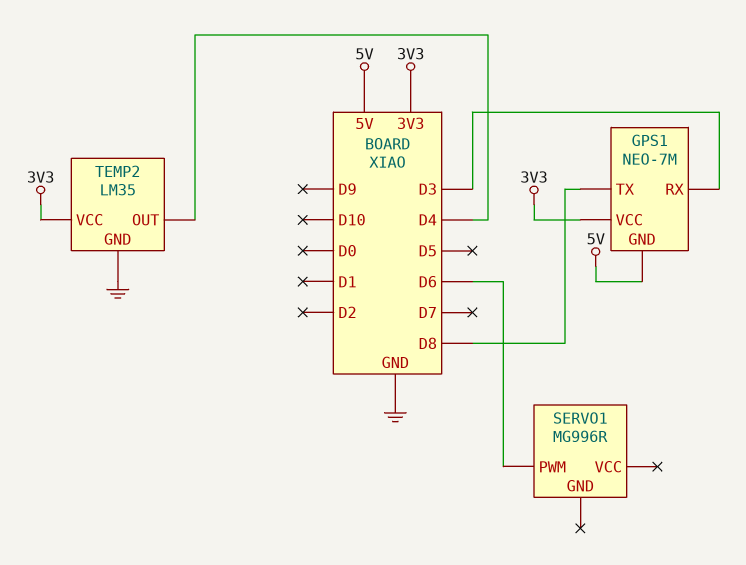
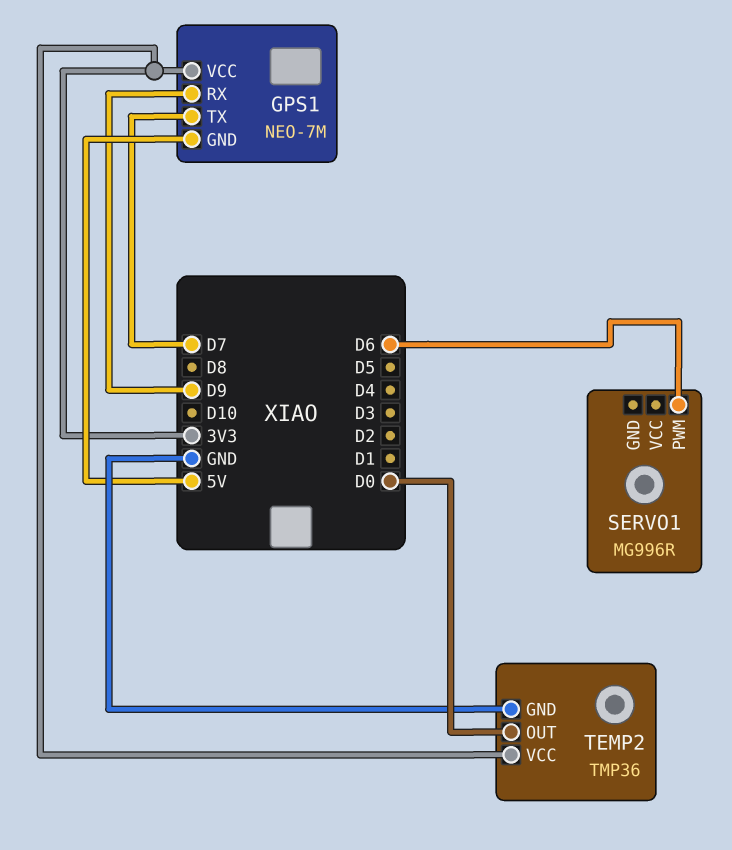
GPS1 pin RX: D3 -> D9
GPS1 pin TX: D8 -> D7
TEMP2: LM35 -> TMP36
TEMP2 pin OUT: D4 -> D0

